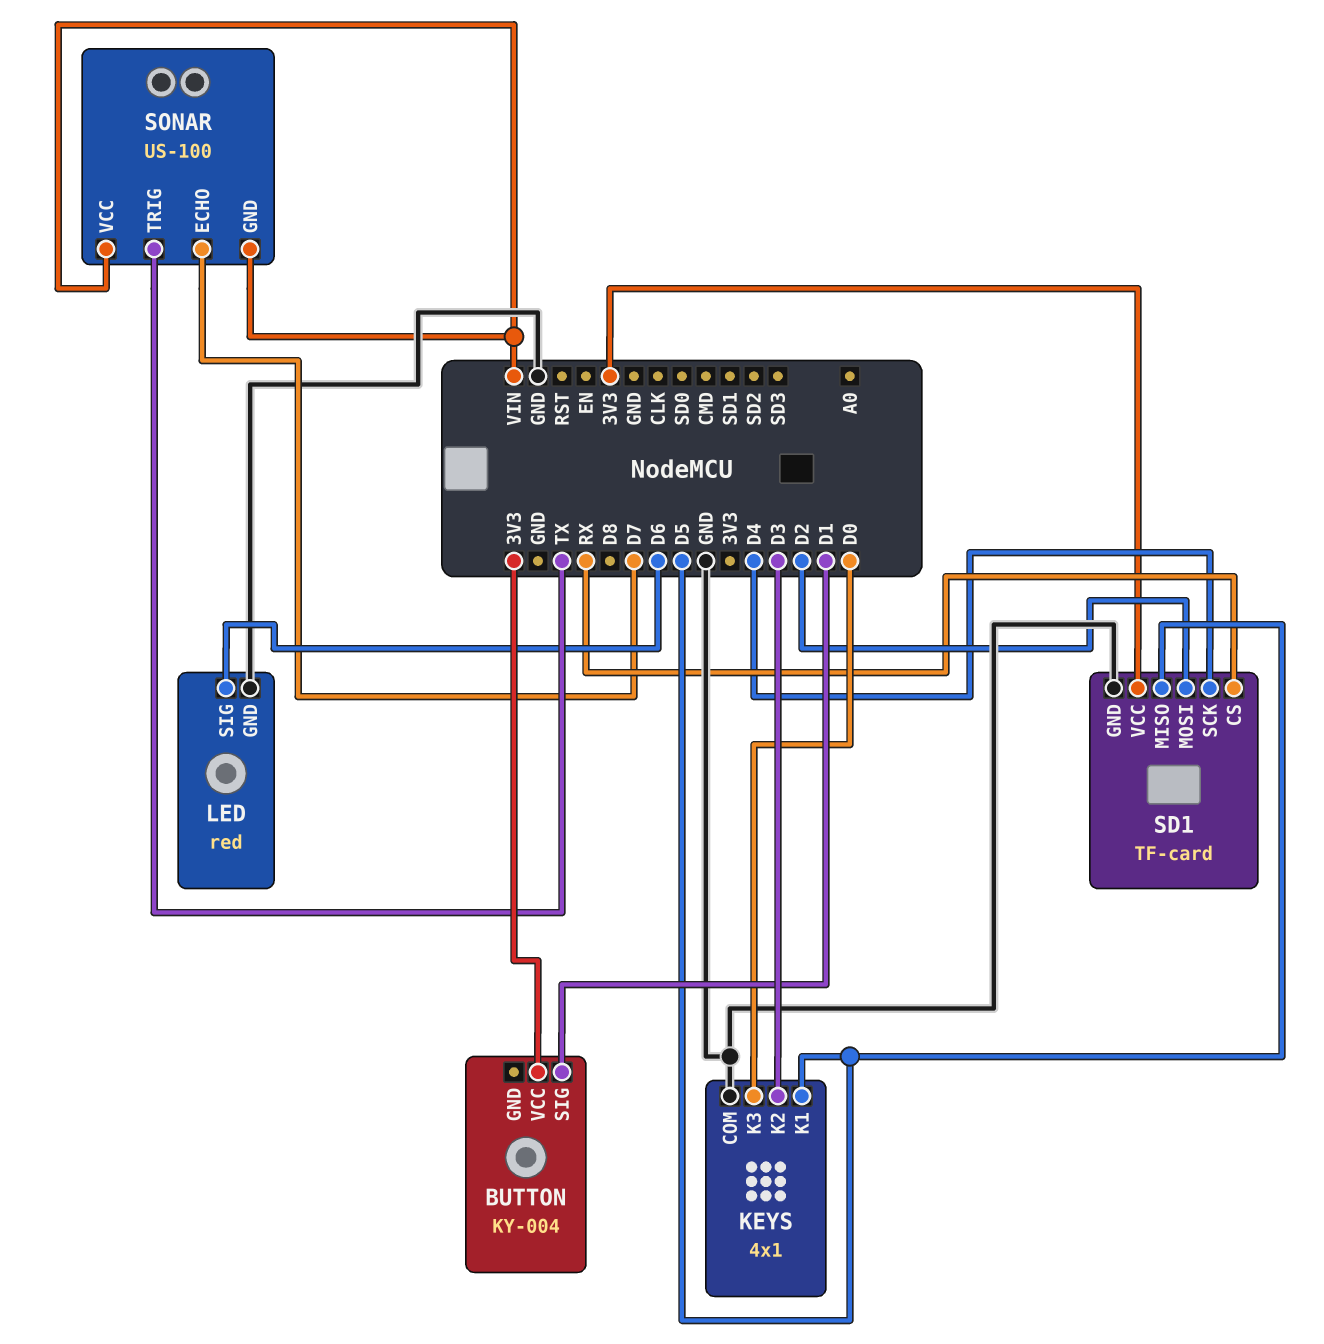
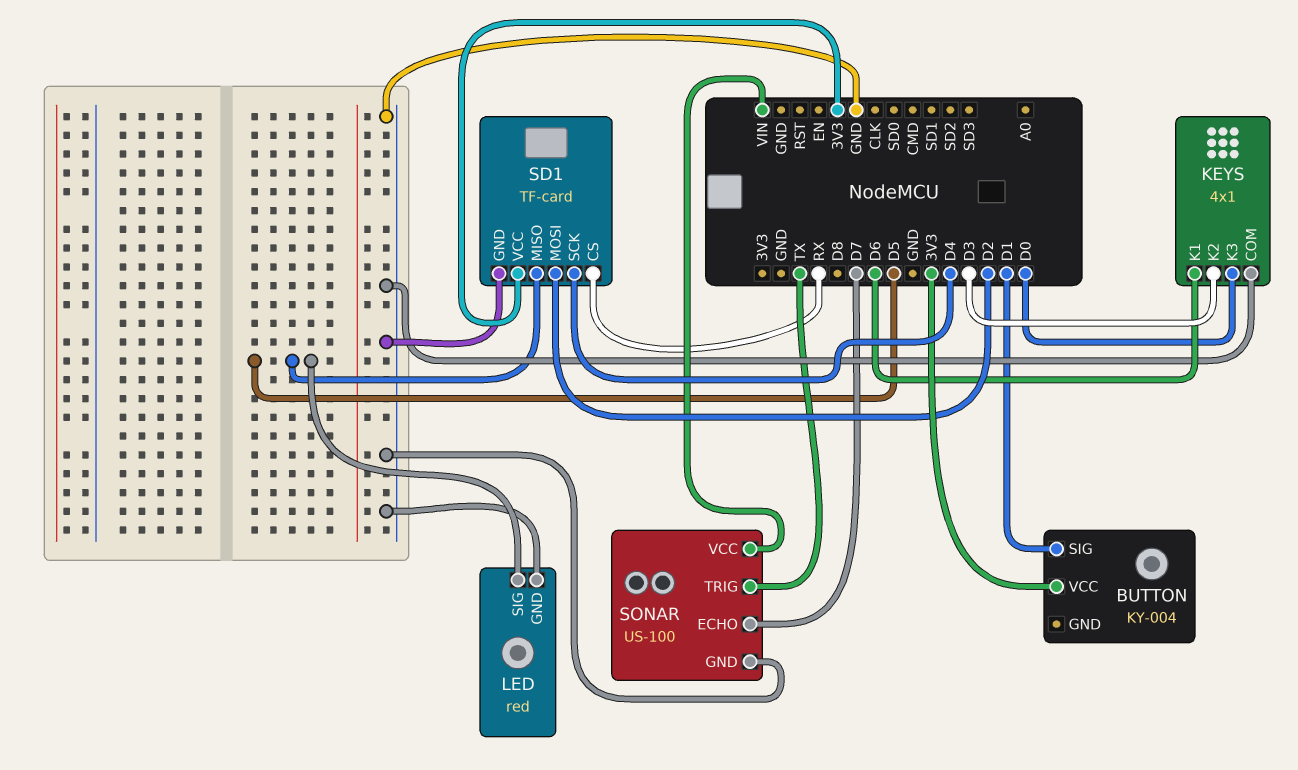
KEYS pin K1: D5 -> D6
LED pin SIG: D6 -> D5
SONAR pin GND: VIN -> GND

